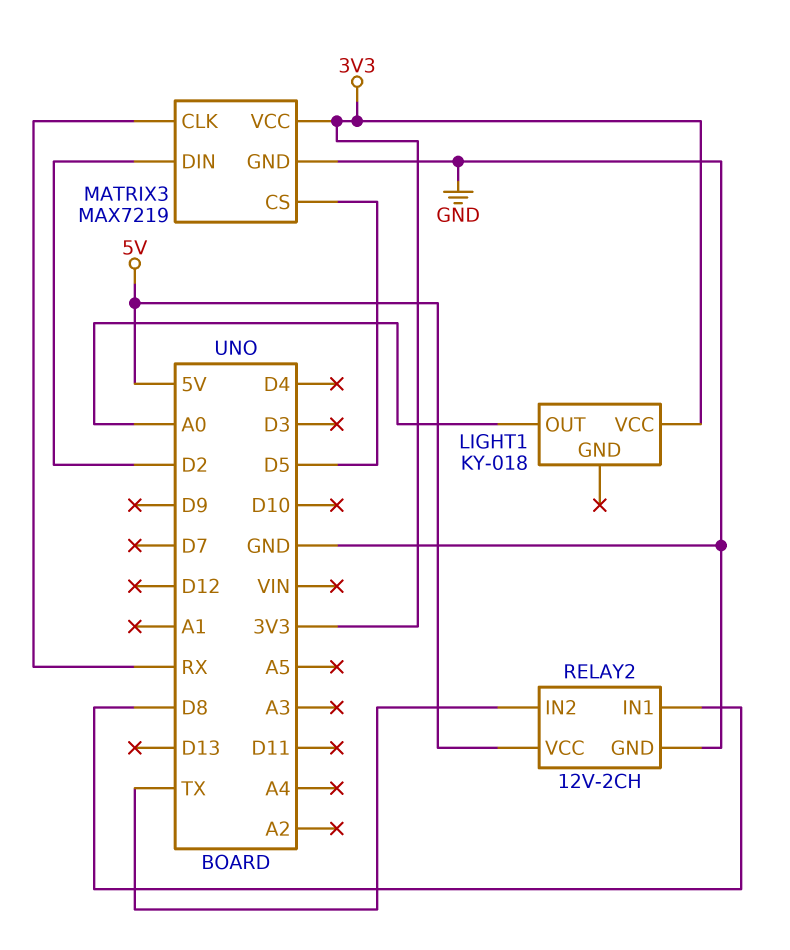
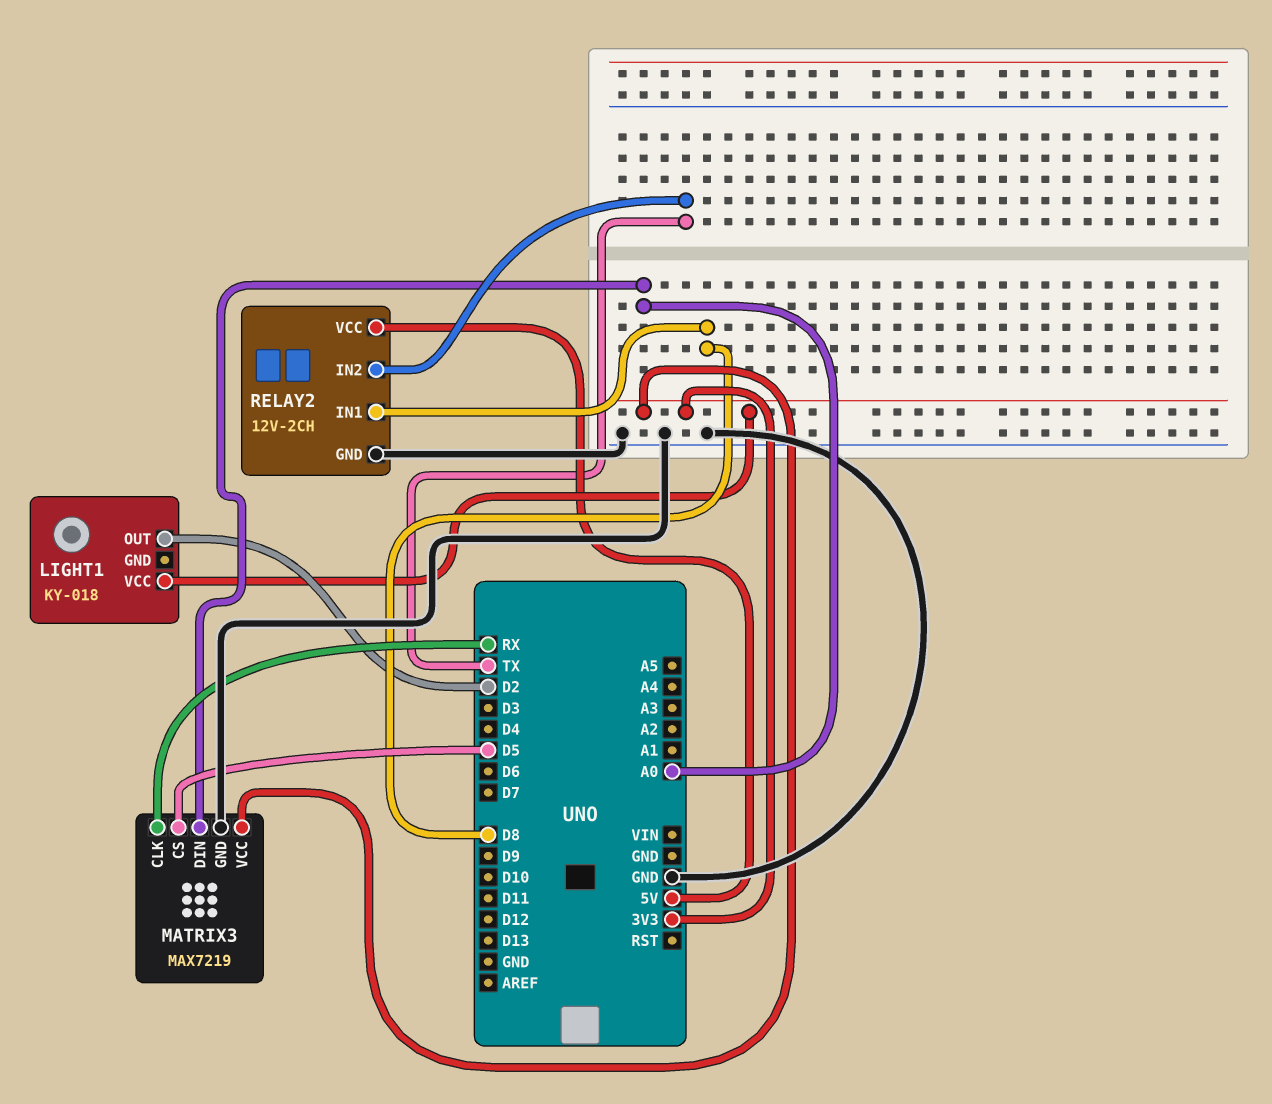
LIGHT1 pin OUT: A0 -> D2
MATRIX3 pin DIN: D2 -> A0

